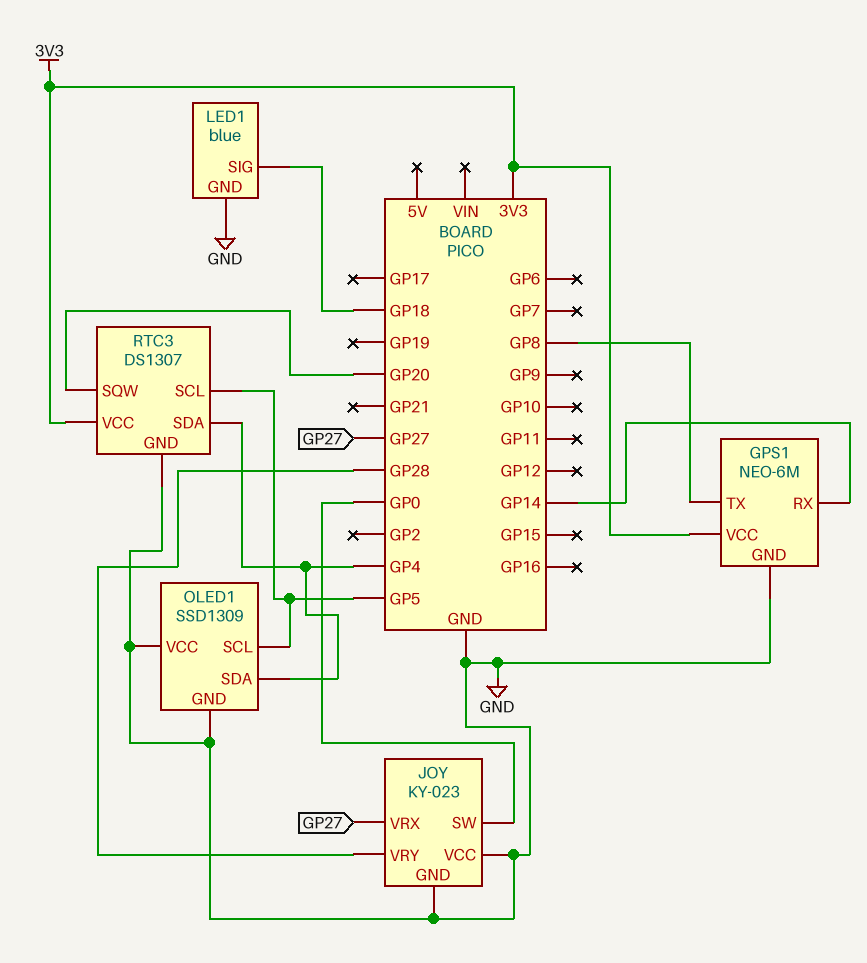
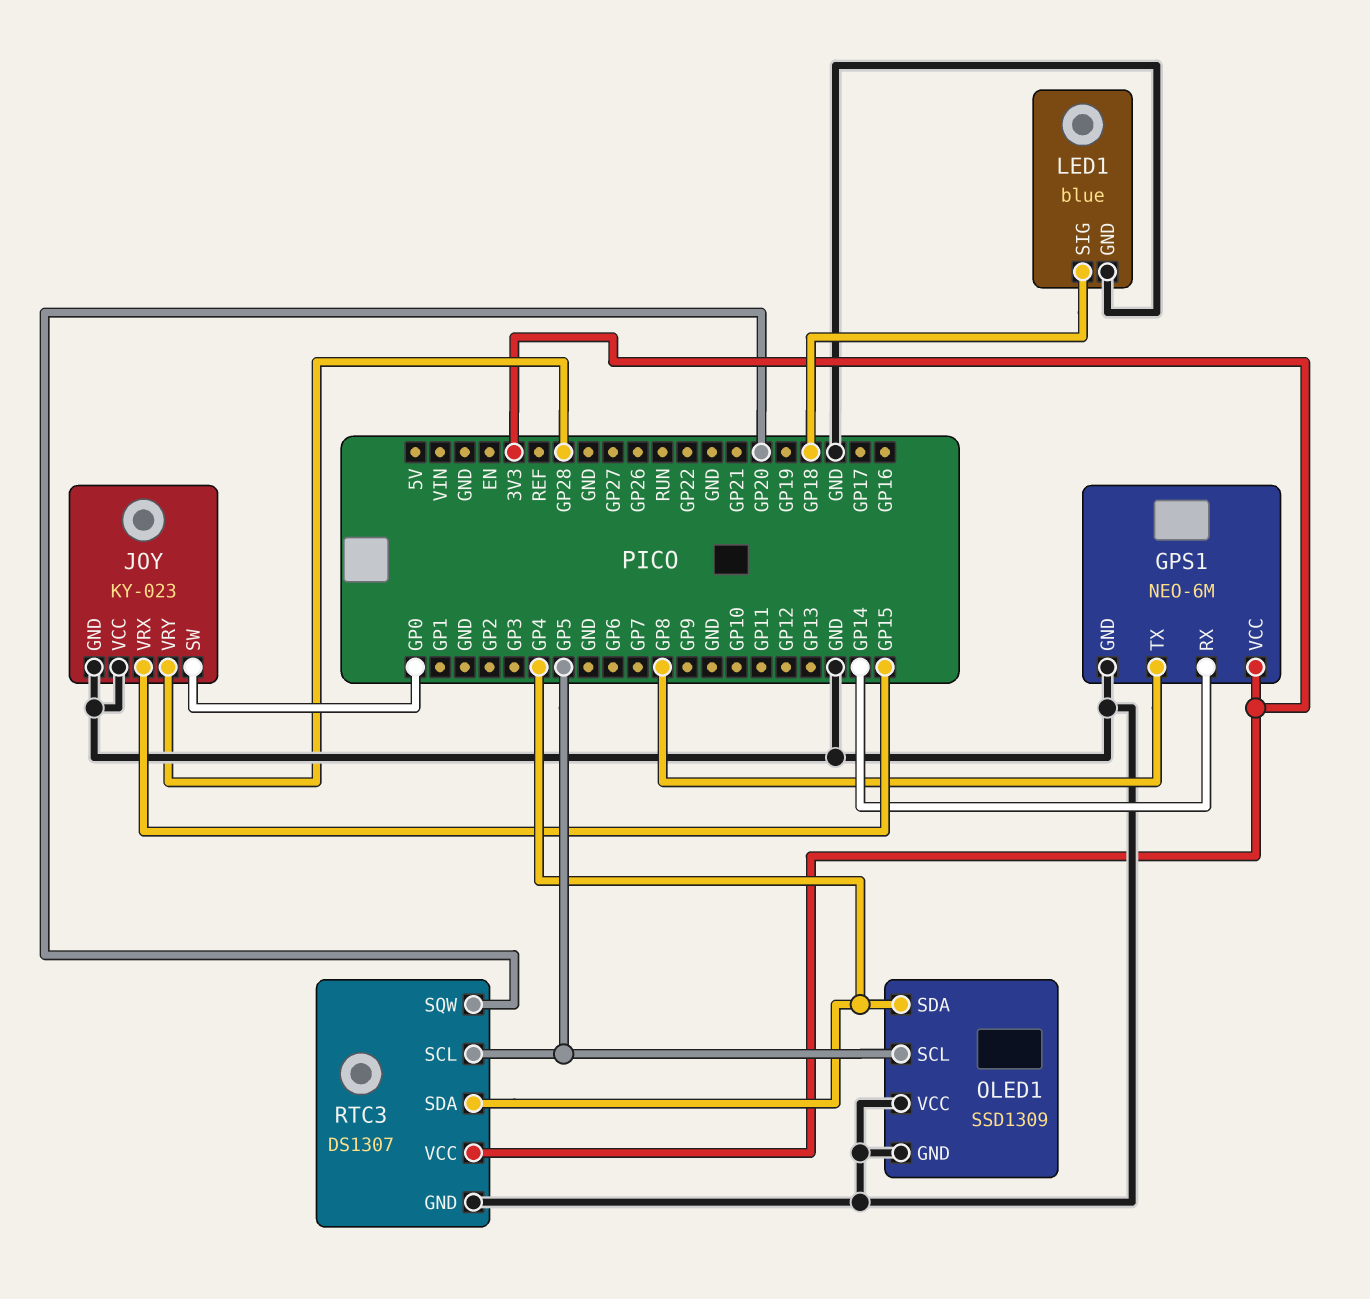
JOY pin VRX: GP27 -> GP15

